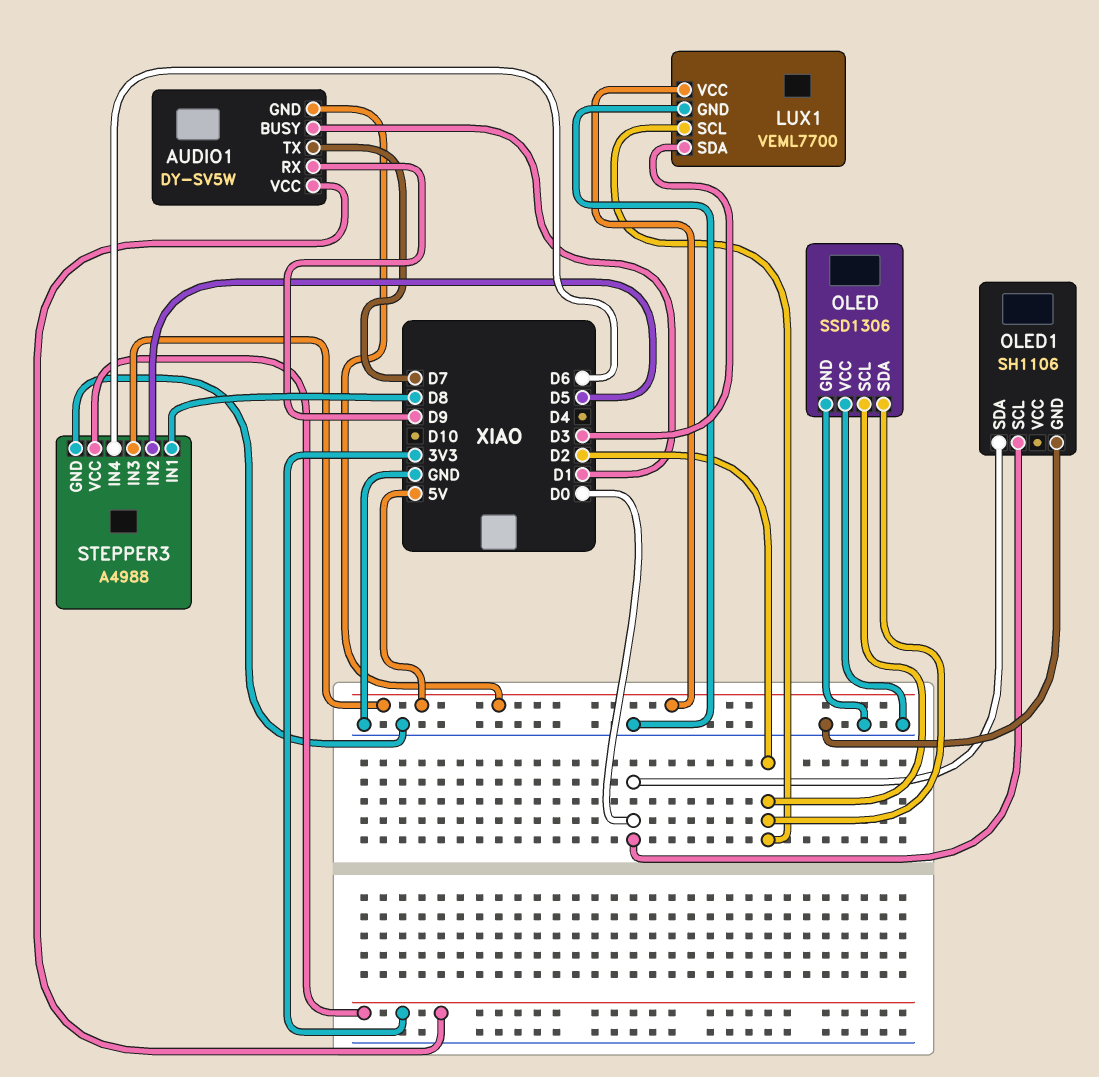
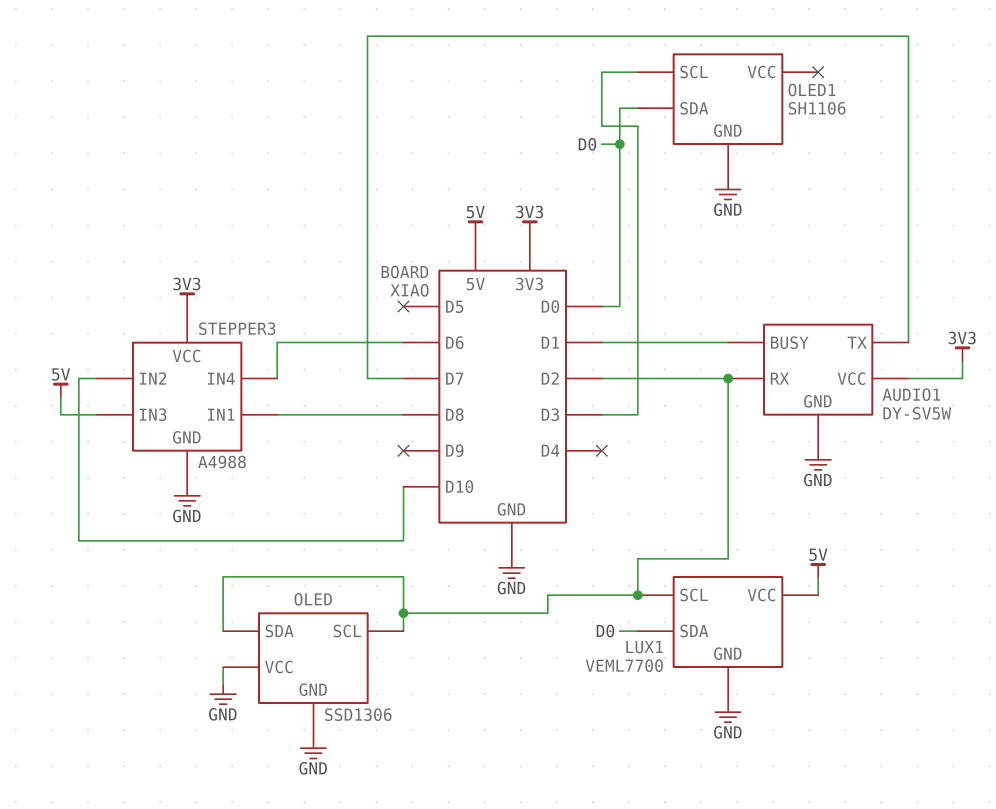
AUDIO1 pin GND: 5V -> GND
AUDIO1 pin RX: D9 -> D2
LUX1 pin SDA: D3 -> D0
OLED1 pin SCL: D0 -> D3
STEPPER3 pin IN2: D5 -> D10

